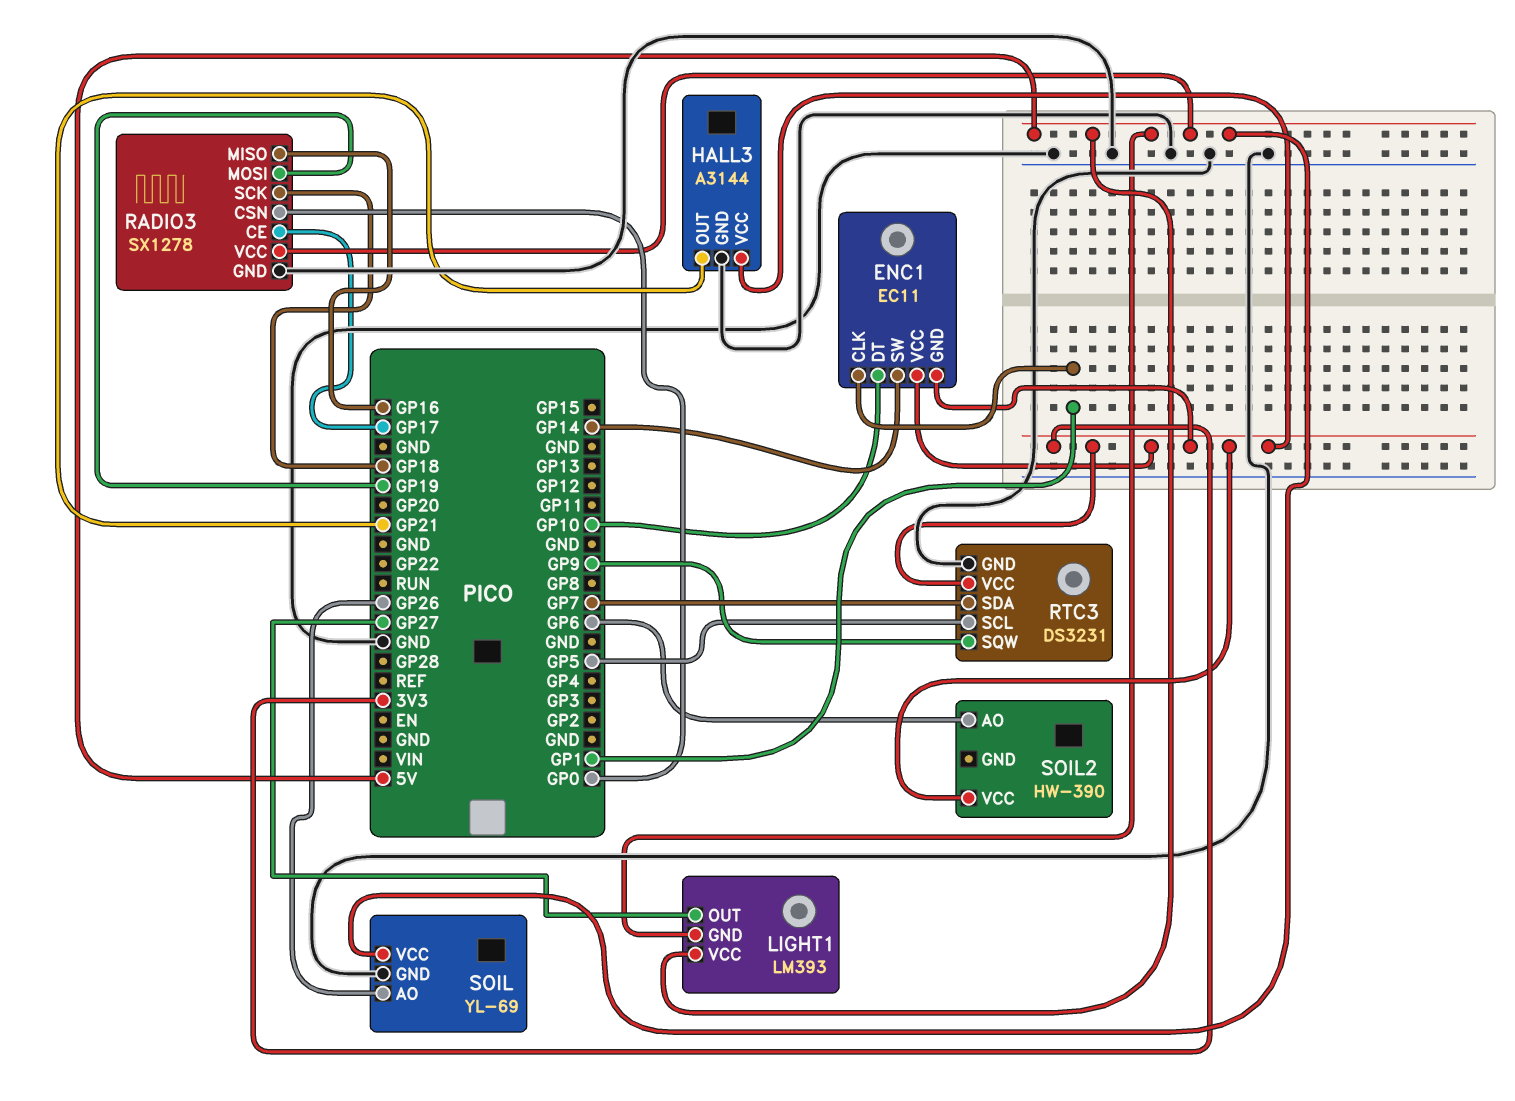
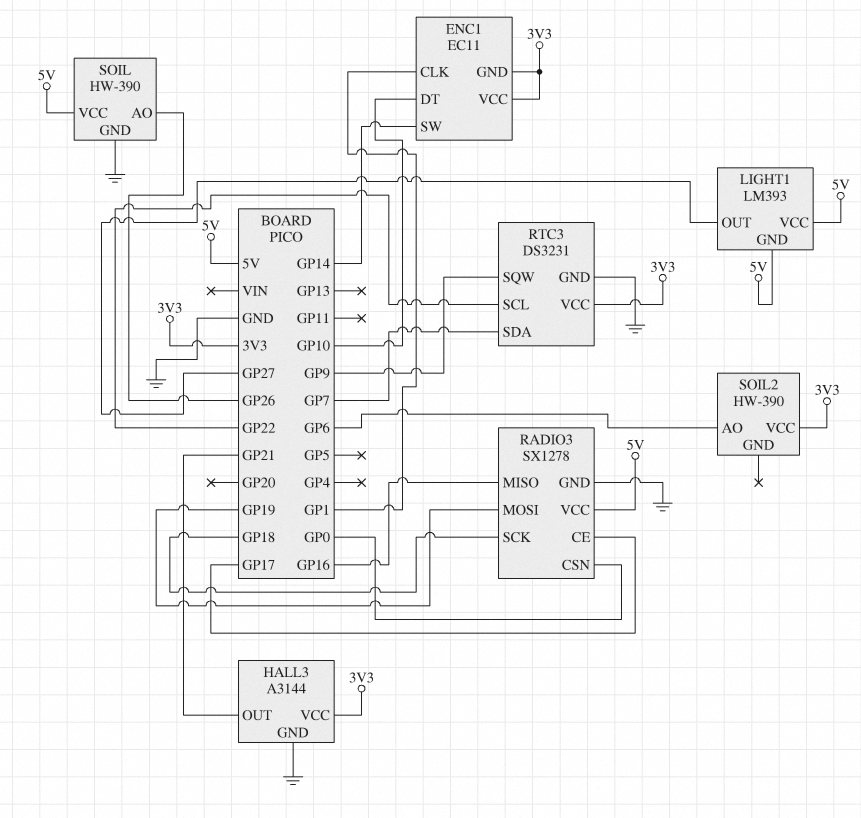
RTC3 pin SCL: GP5 -> GP22
SOIL: YL-69 -> HW-390

